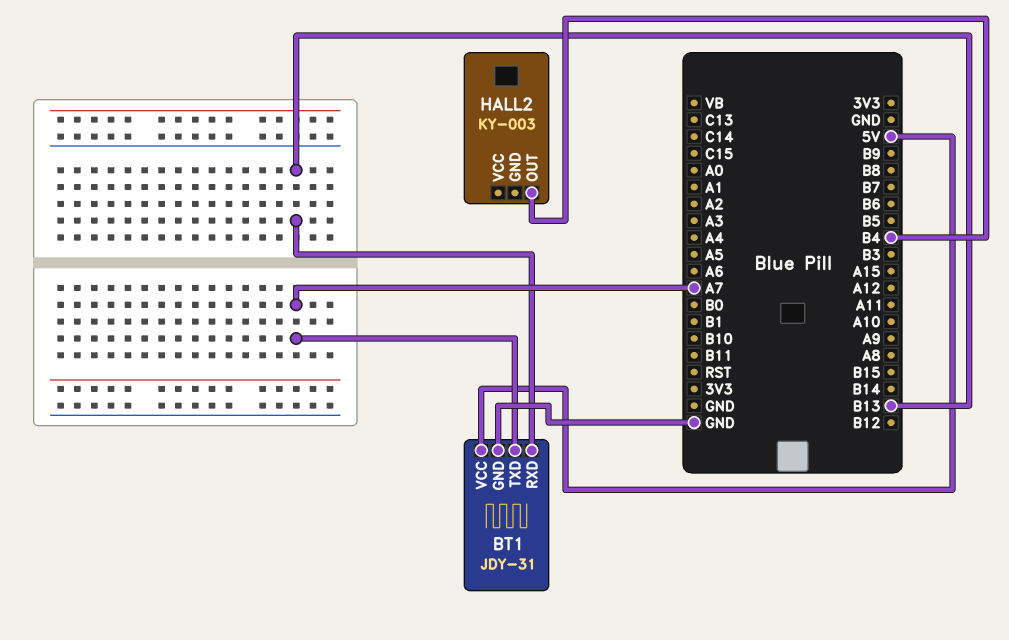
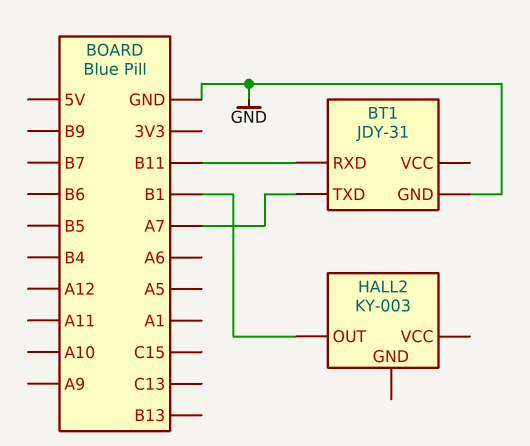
BT1 pin RXD: B13 -> B11
BT1 pin VCC: 5V -> none
HALL2 pin OUT: B4 -> B1

